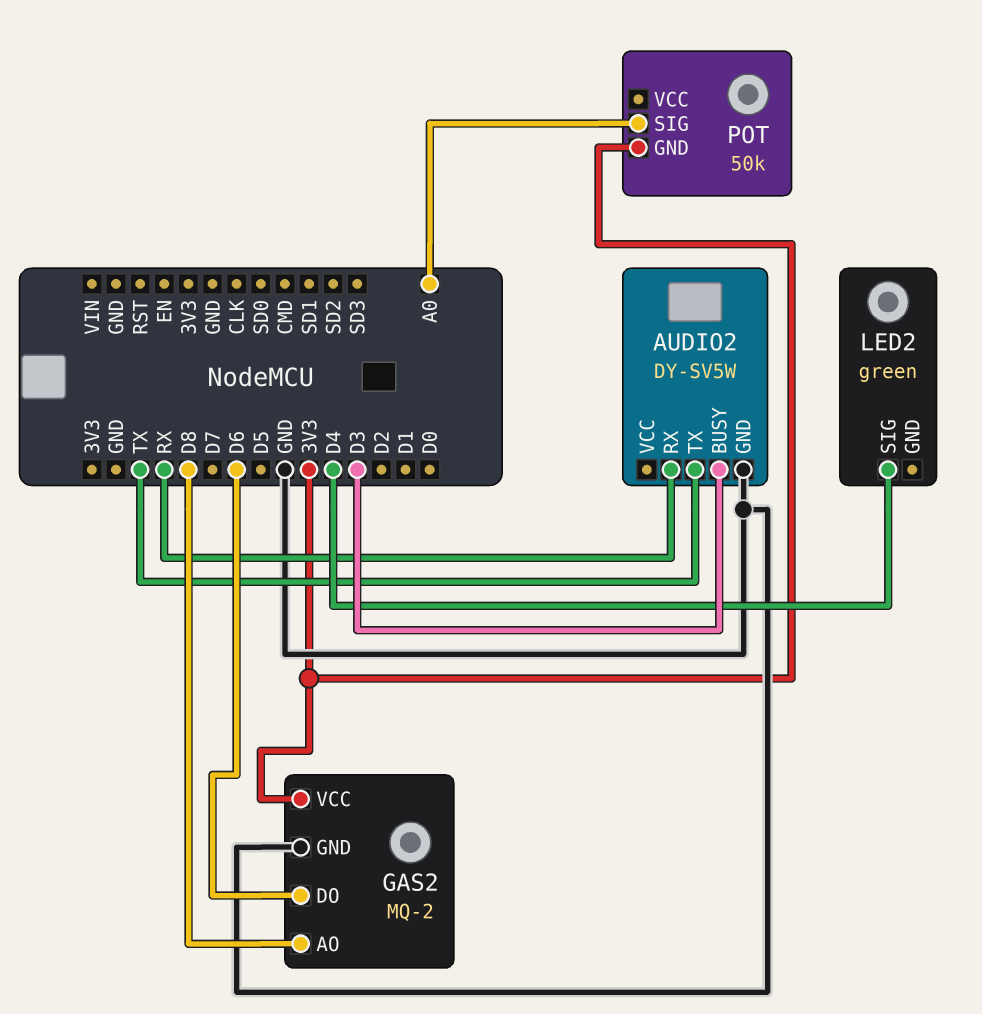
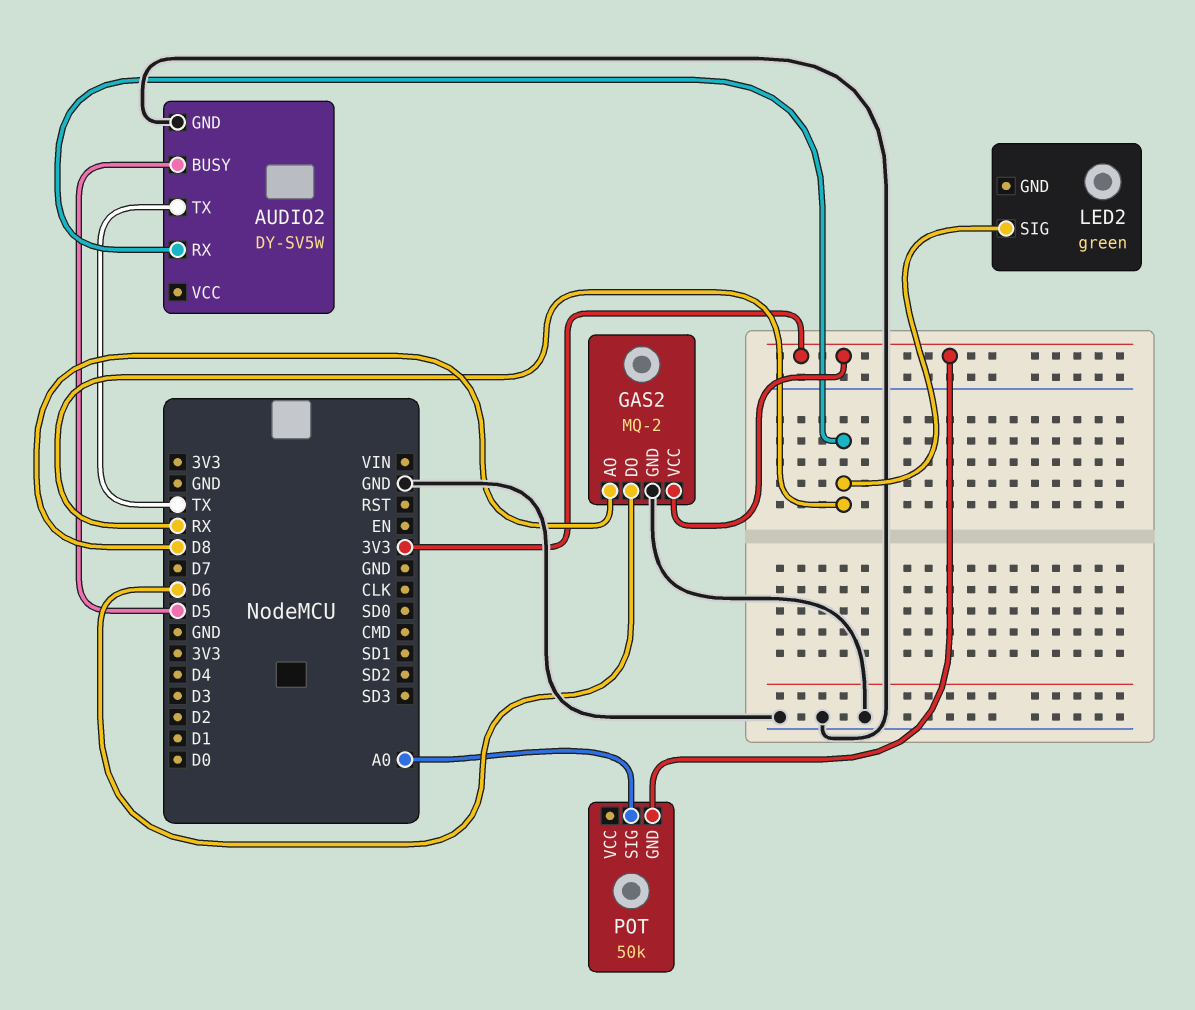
AUDIO2 pin BUSY: D3 -> D5
LED2 pin SIG: D4 -> RX

